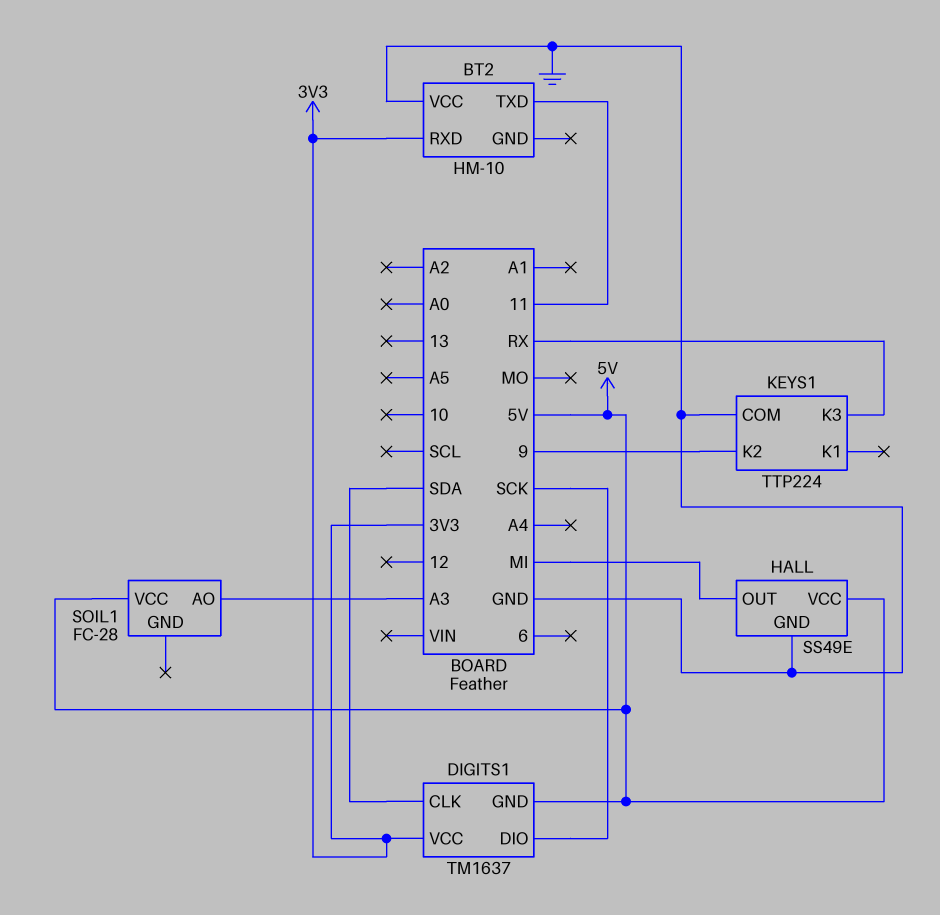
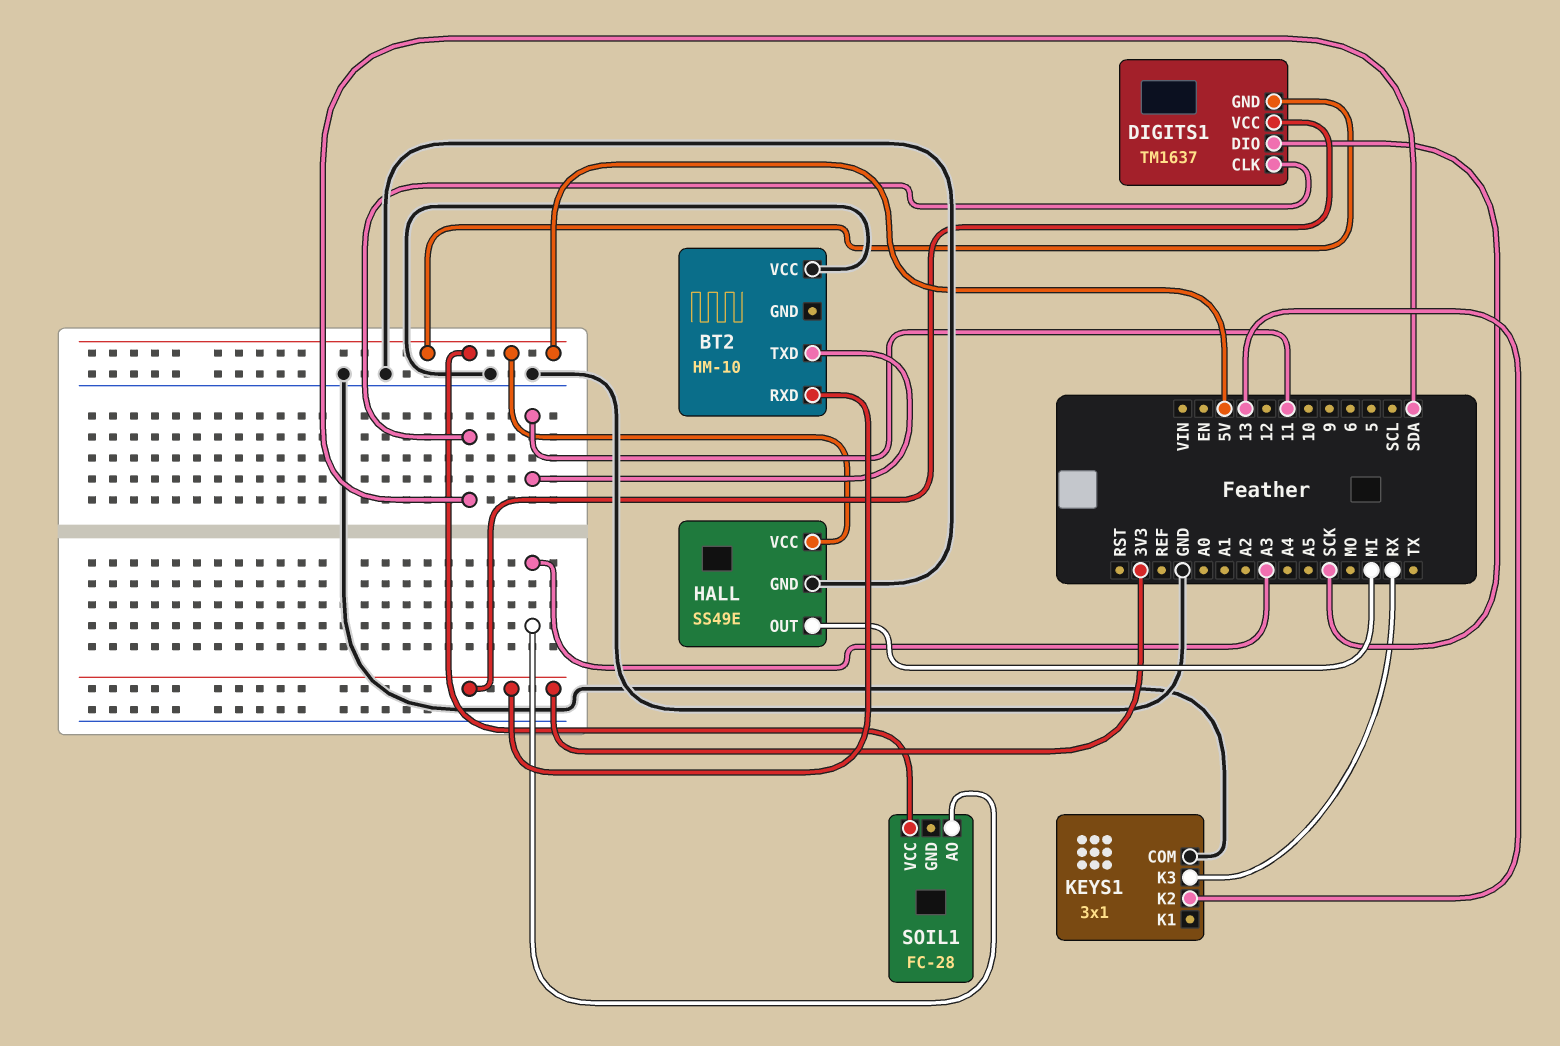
KEYS1: TTP224 -> 3x1
KEYS1 pin K2: 9 -> 13

